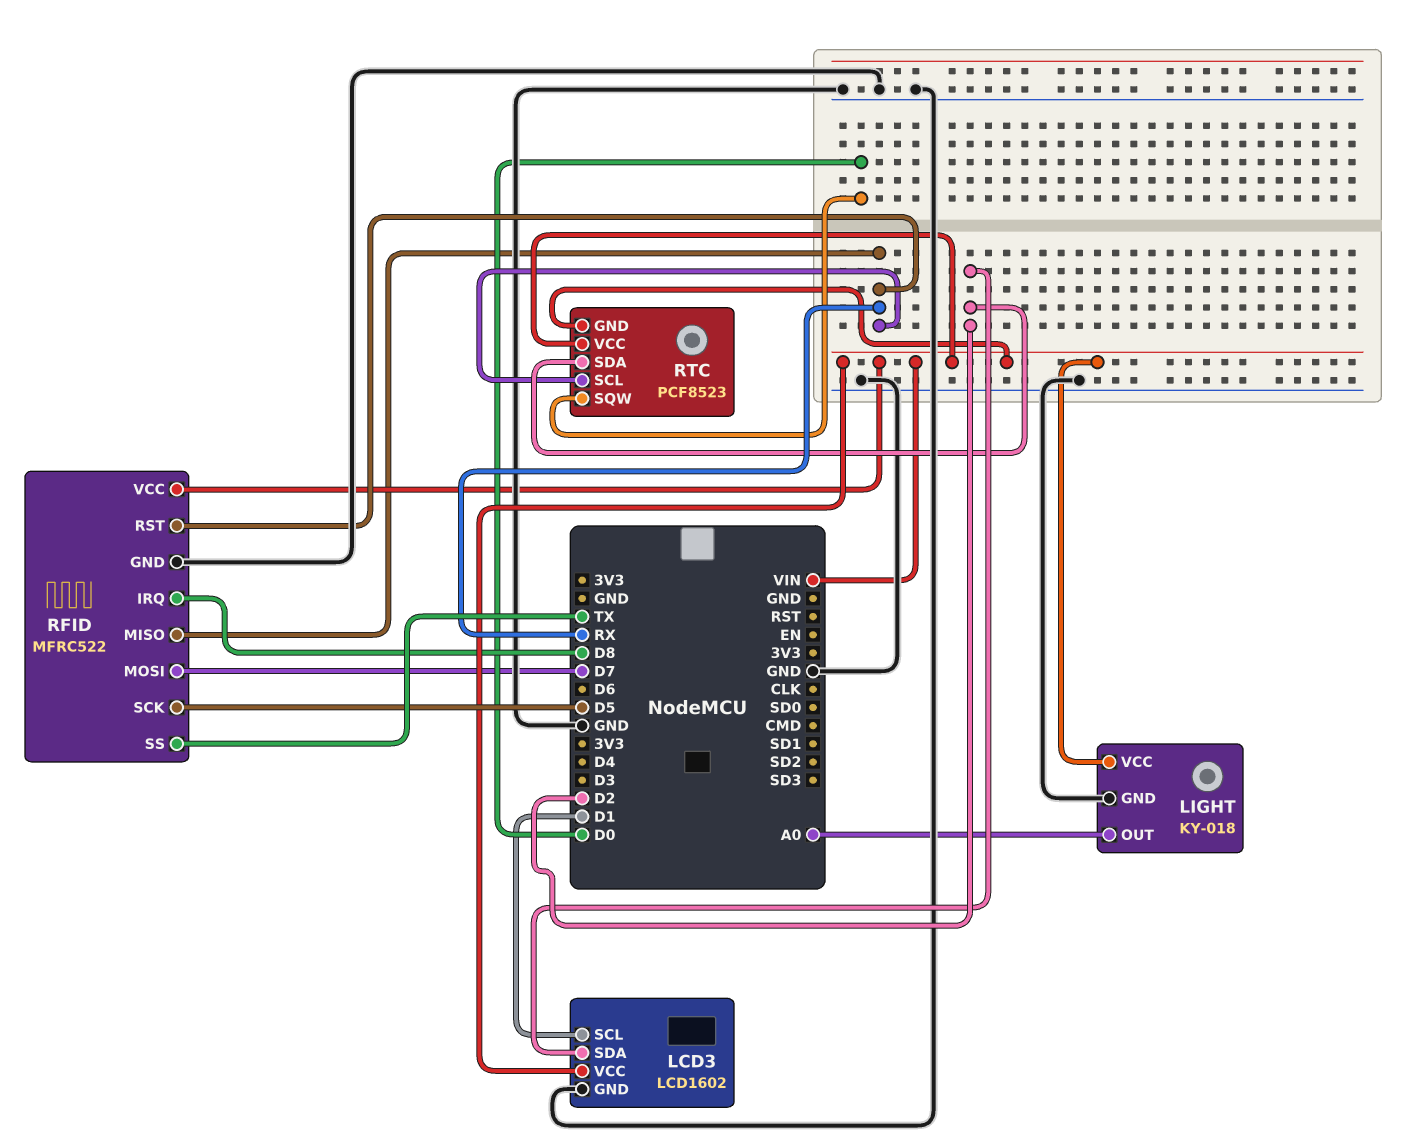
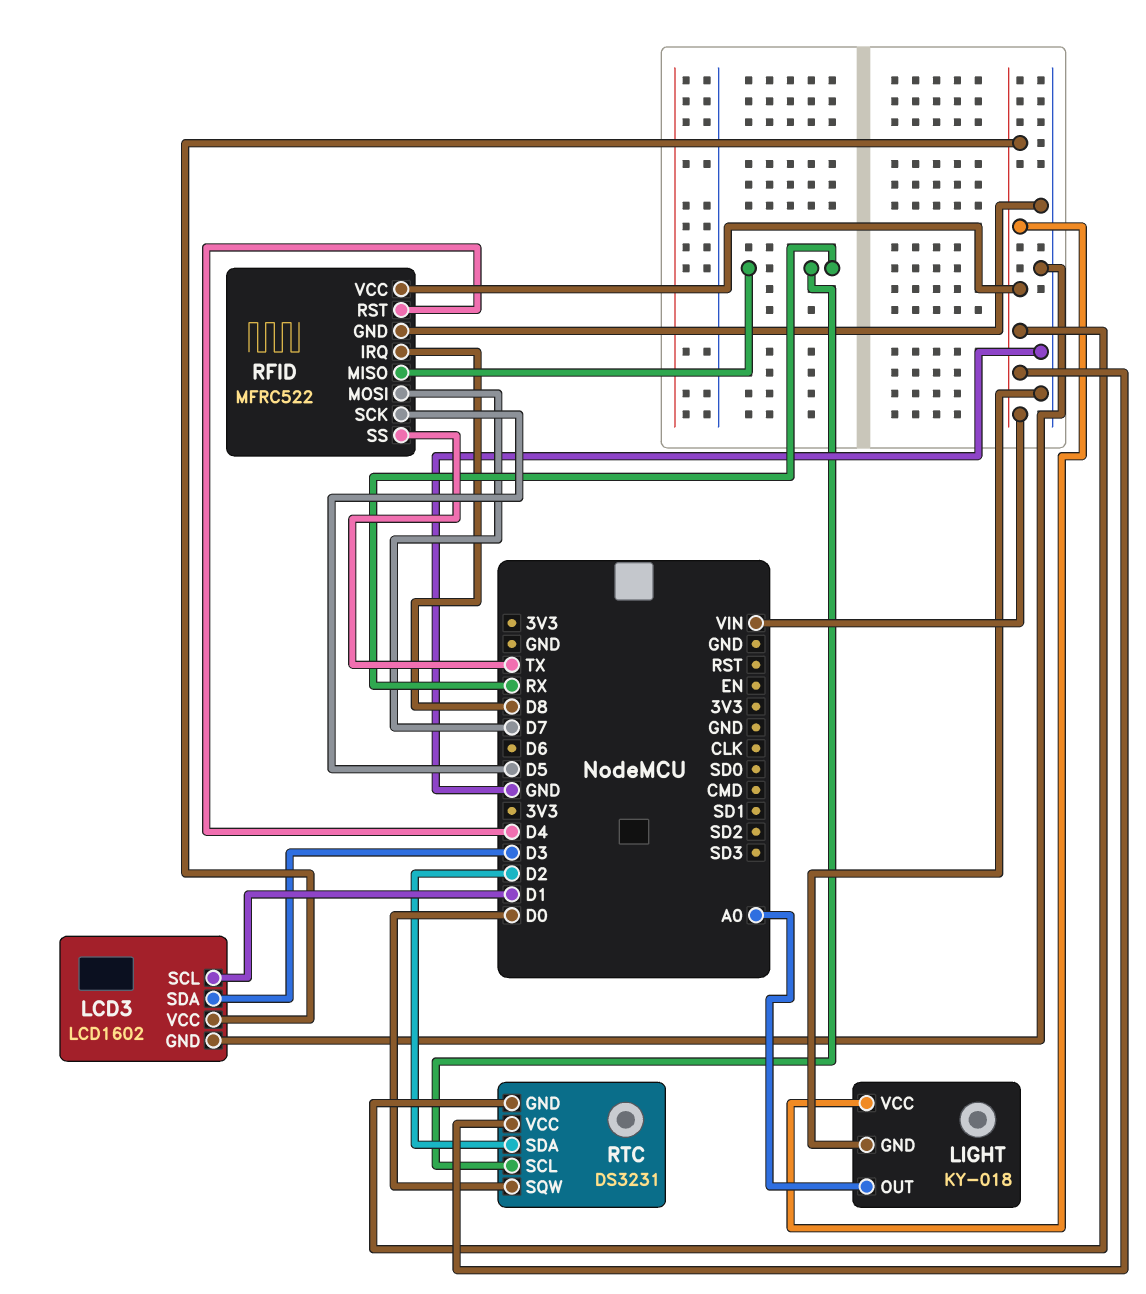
LCD3 pin SDA: D2 -> D3
RFID pin RST: RX -> D4
RTC: PCF8523 -> DS3231

